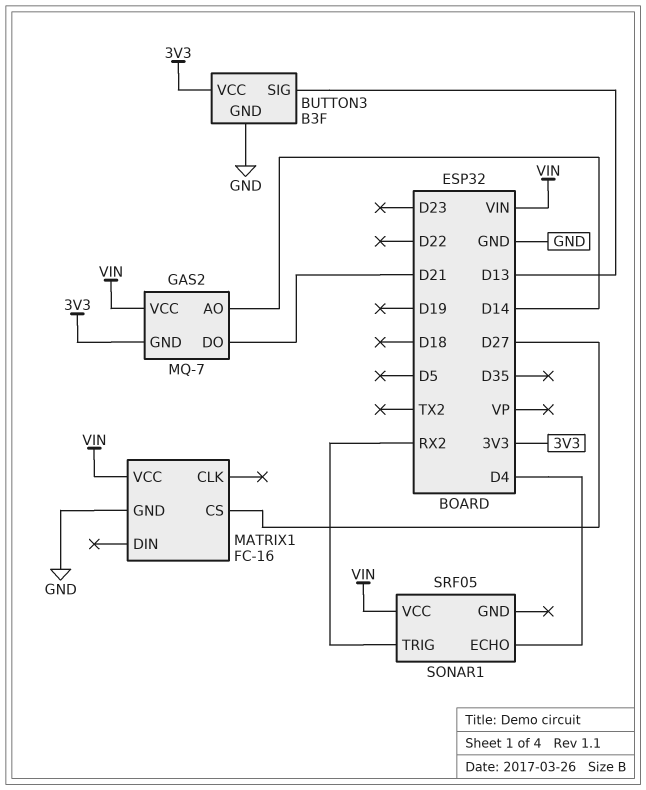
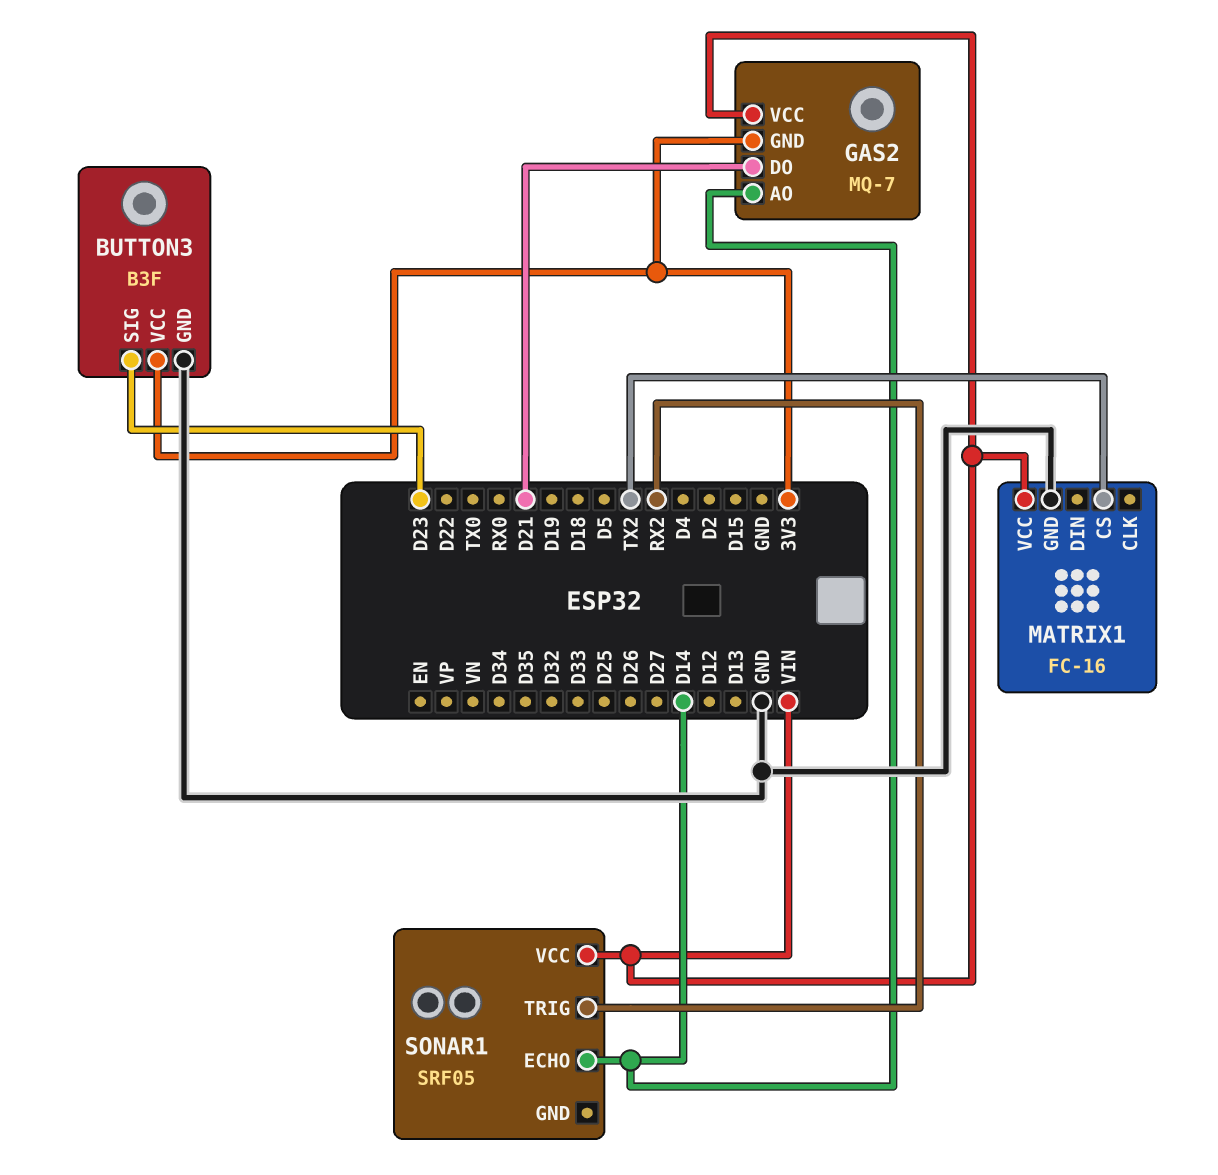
BUTTON3 pin SIG: D13 -> D23
MATRIX1 pin CS: D27 -> TX2
SONAR1 pin ECHO: D4 -> D14

